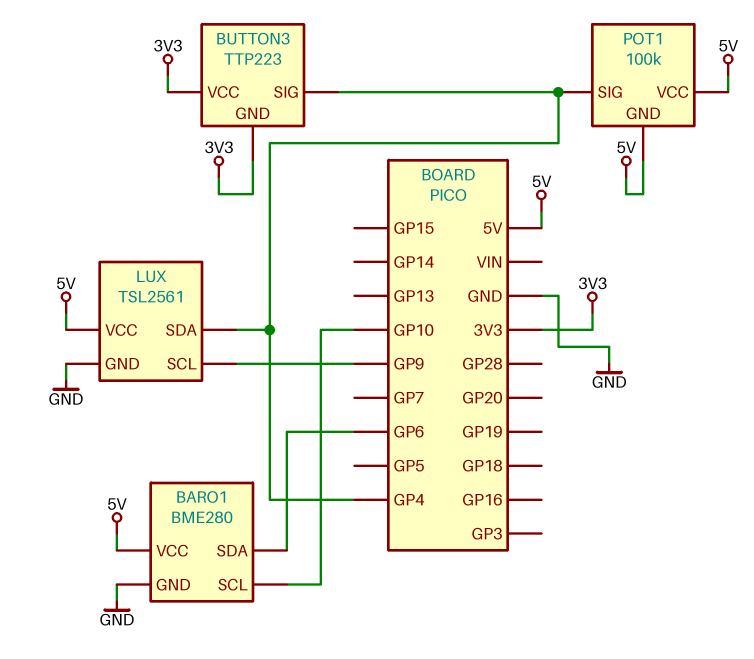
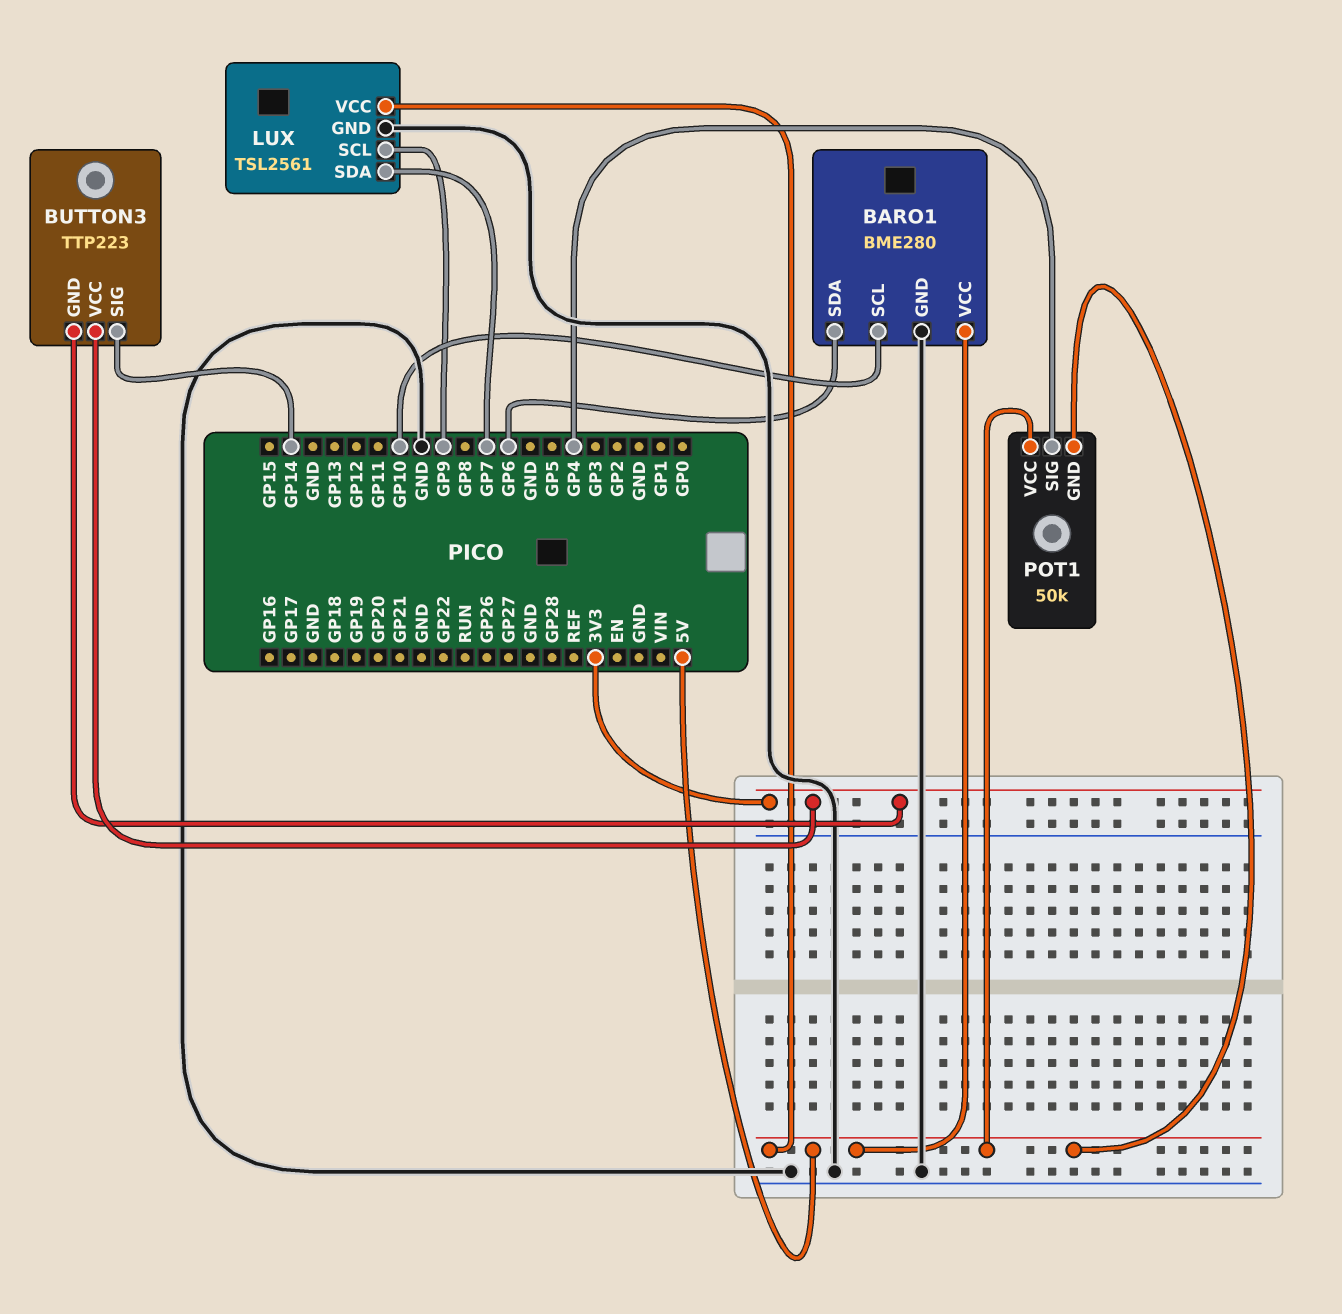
BUTTON3 pin SIG: GP4 -> GP14
LUX pin SDA: GP4 -> GP7
POT1: 100k -> 50k

